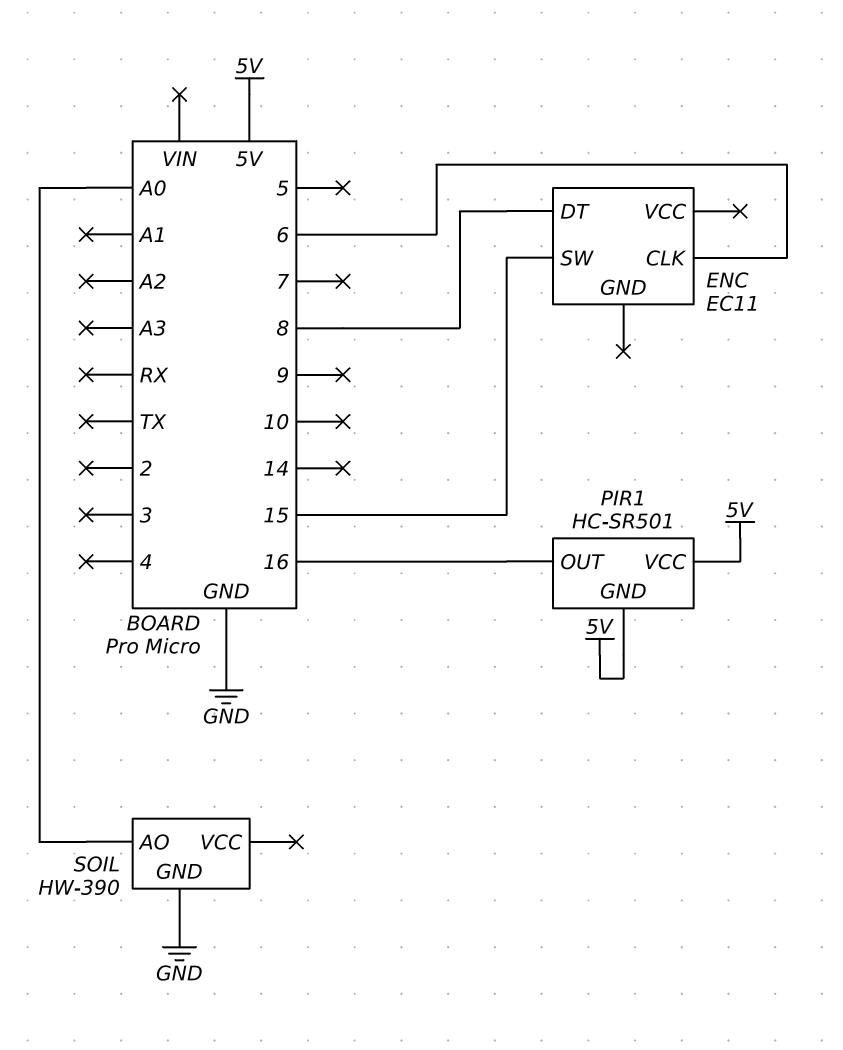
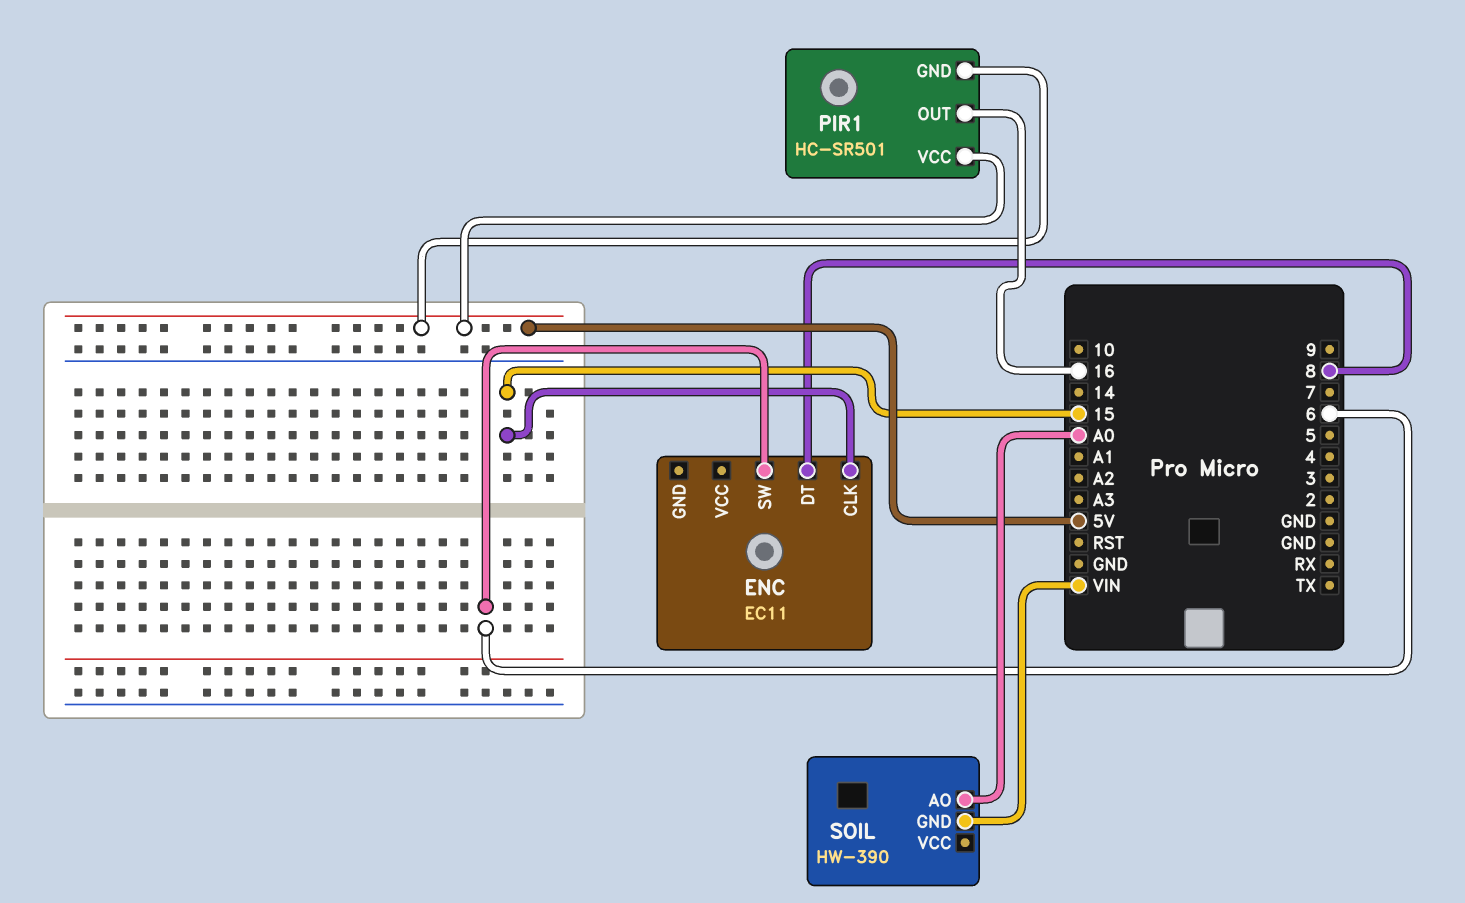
ENC pin CLK: 6 -> 15
ENC pin SW: 15 -> 6
SOIL pin GND: GND -> VIN

